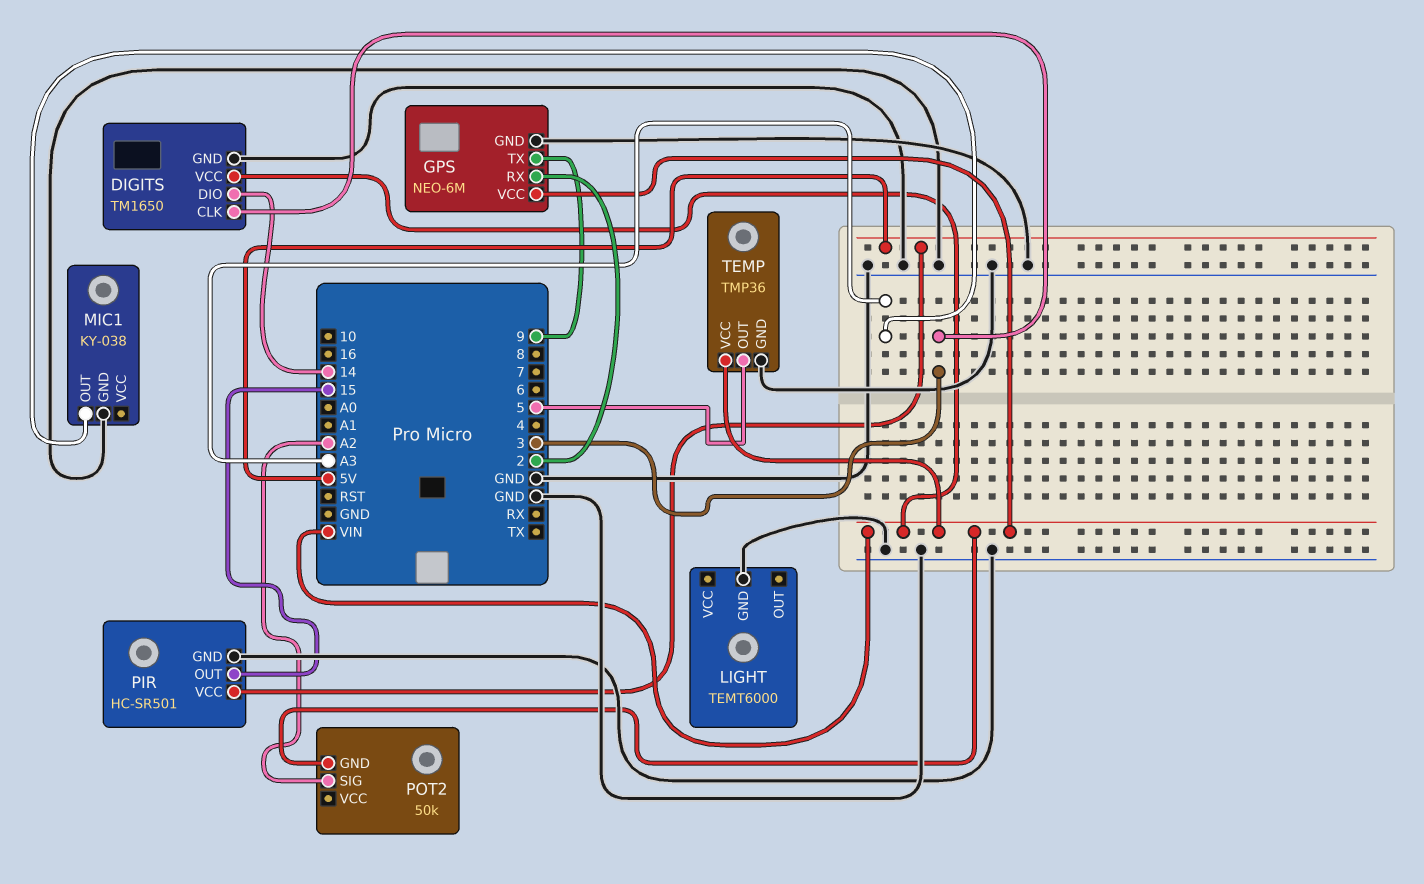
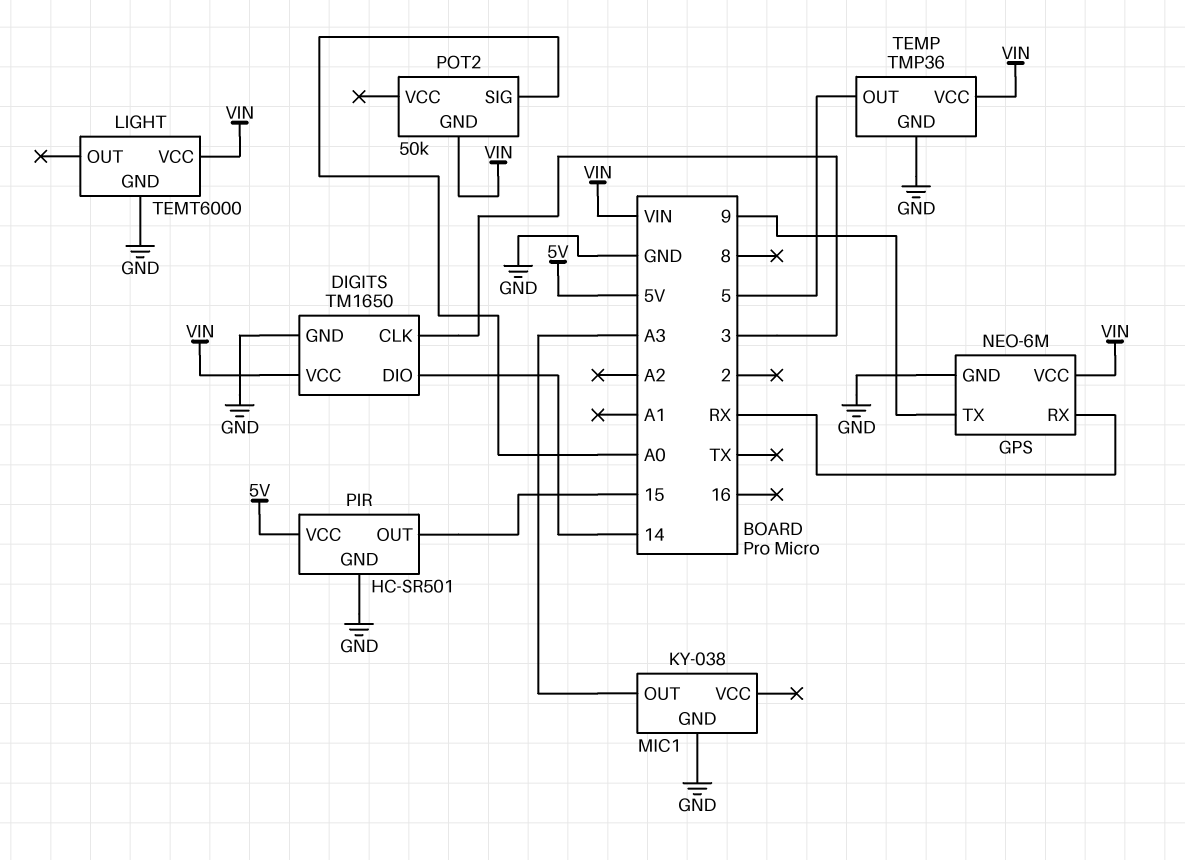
GPS pin RX: 2 -> RX
LIGHT pin VCC: none -> VIN
POT2 pin SIG: A2 -> A0

